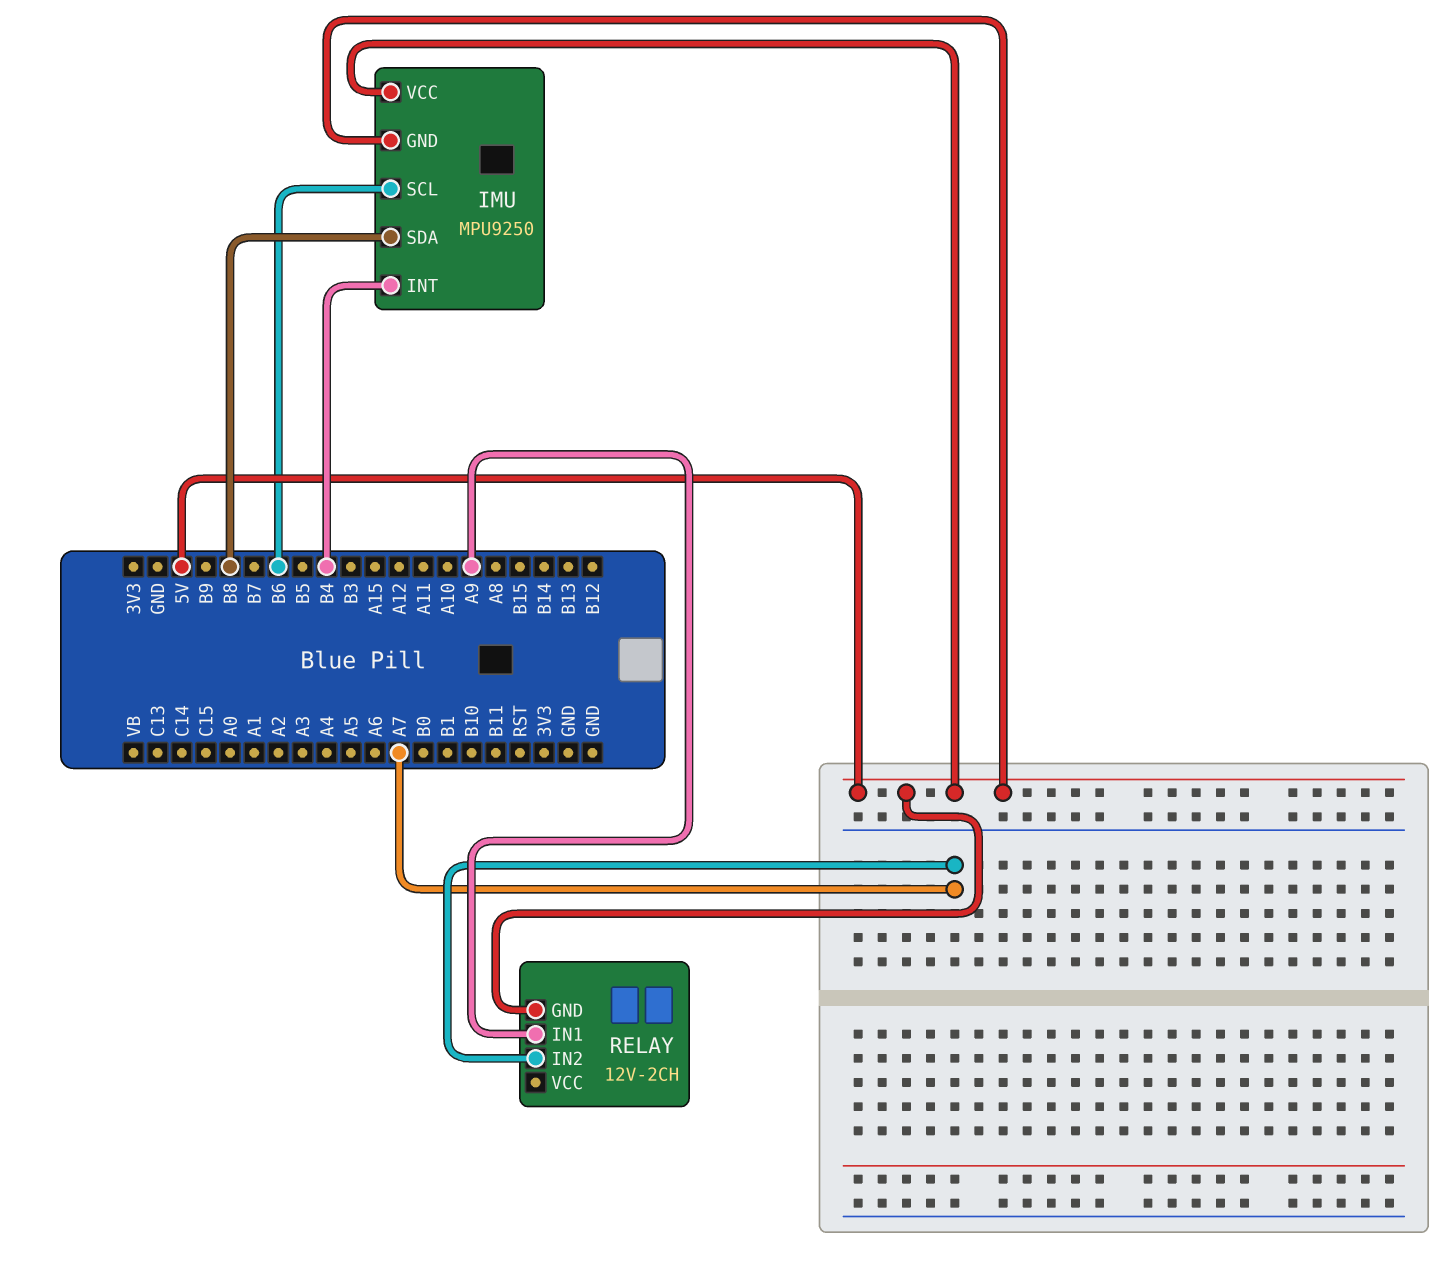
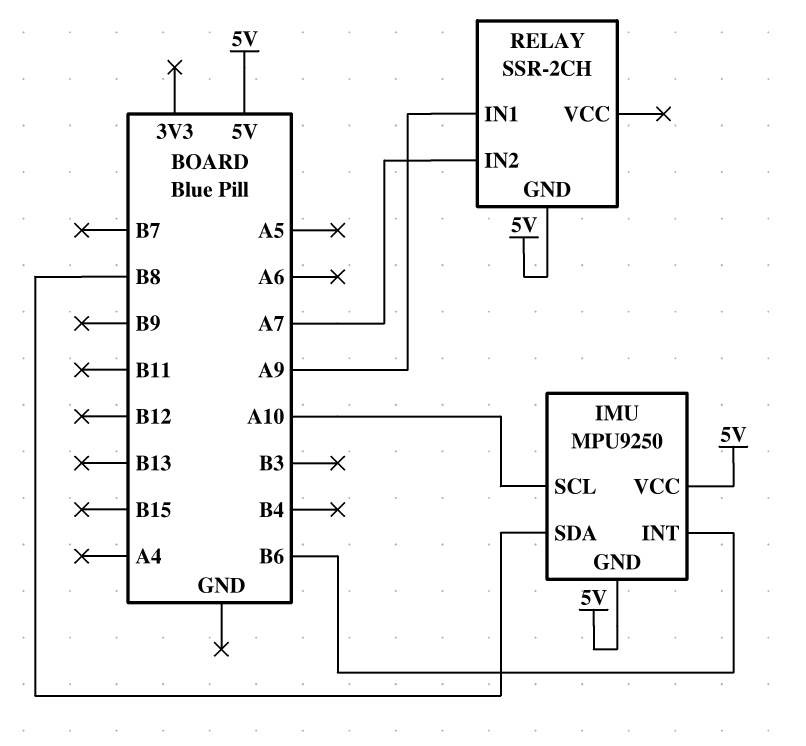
IMU pin INT: B4 -> B6
IMU pin SCL: B6 -> A10
RELAY: 12V-2CH -> SSR-2CH

